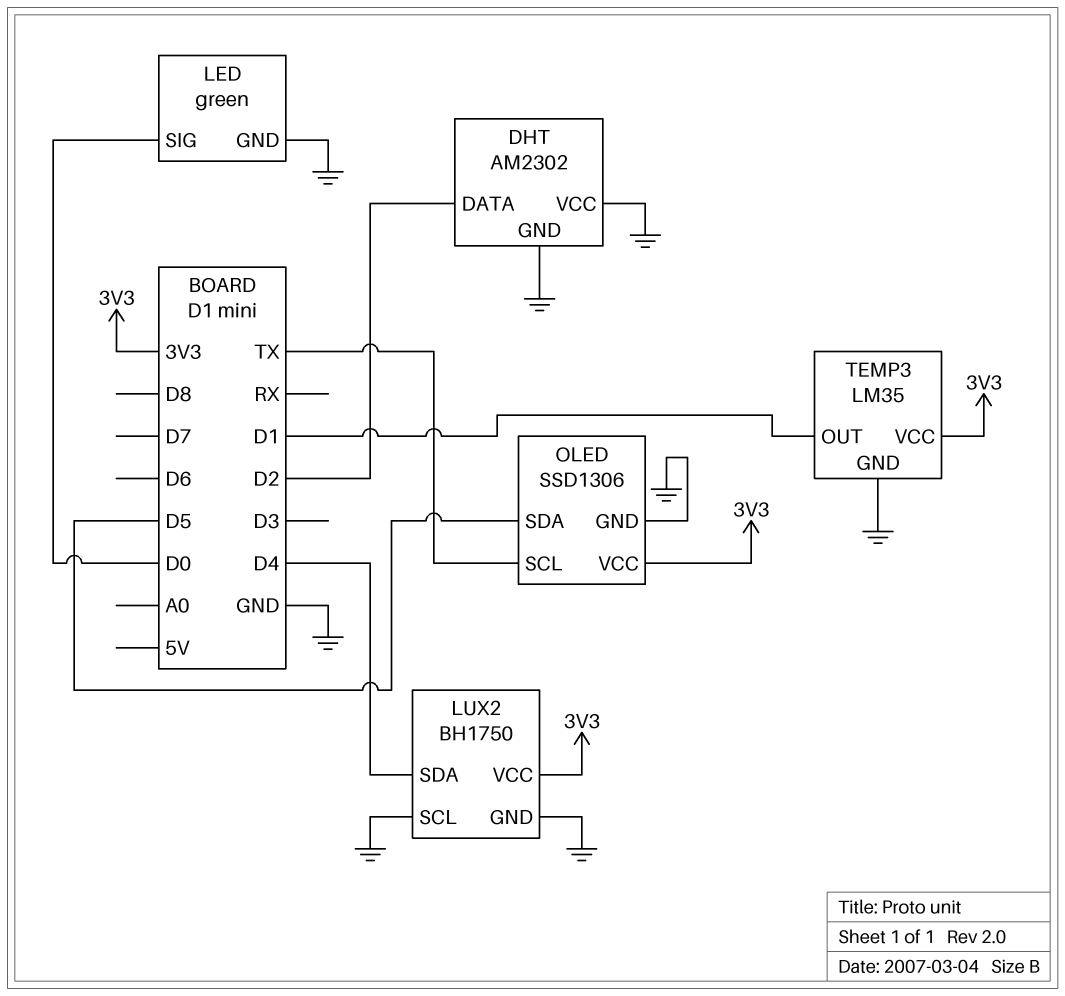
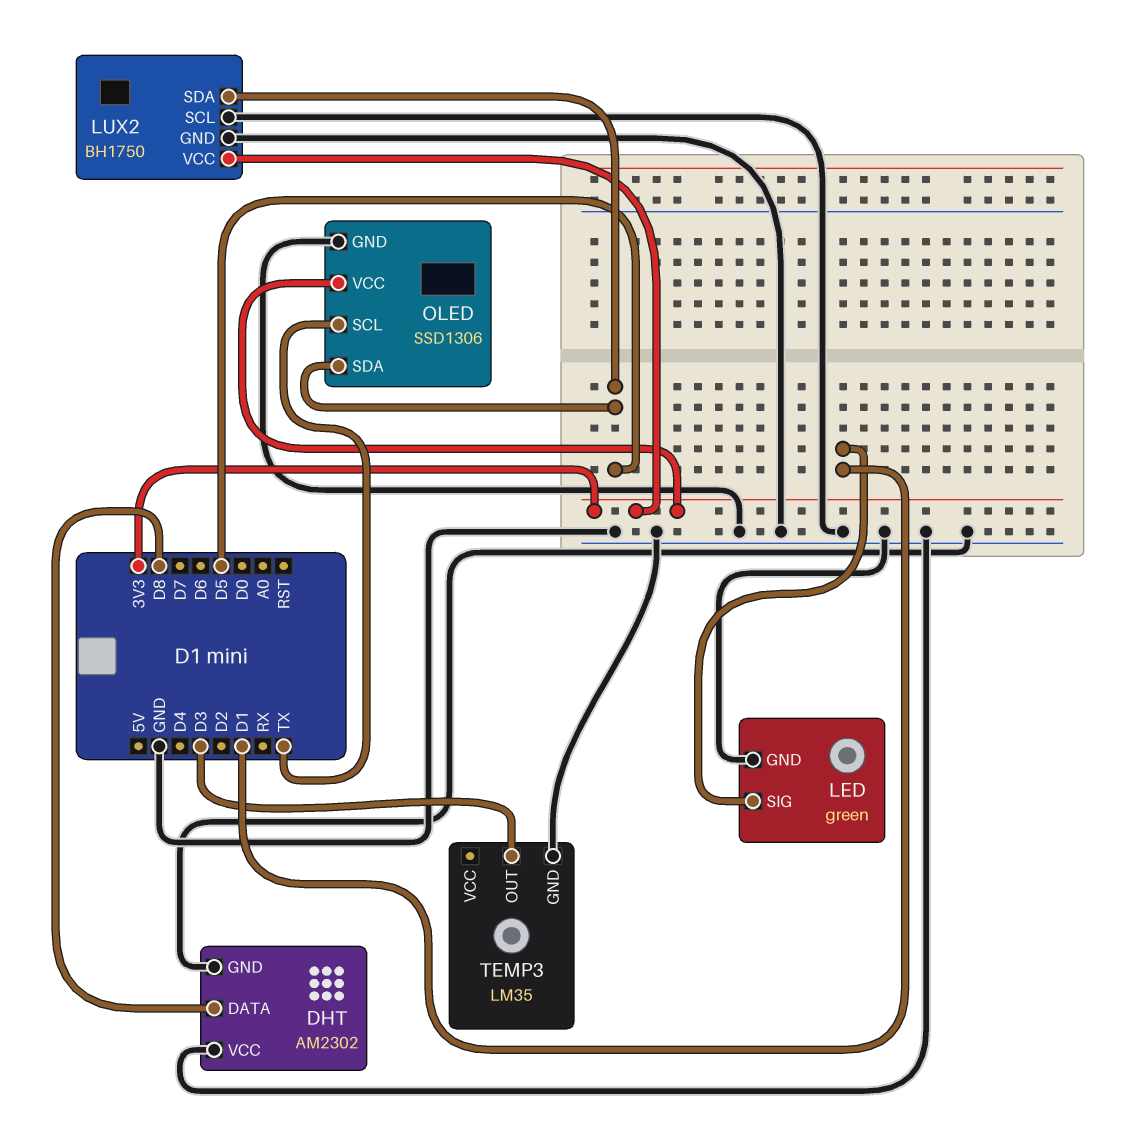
DHT pin DATA: D2 -> D8
LED pin SIG: D0 -> D1
LUX2 pin SDA: D4 -> D5
TEMP3 pin OUT: D1 -> D3
TEMP3 pin VCC: 3V3 -> none

